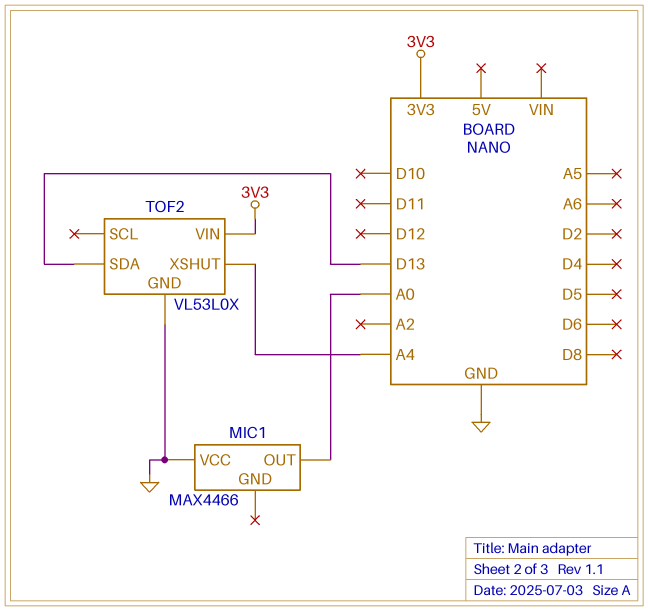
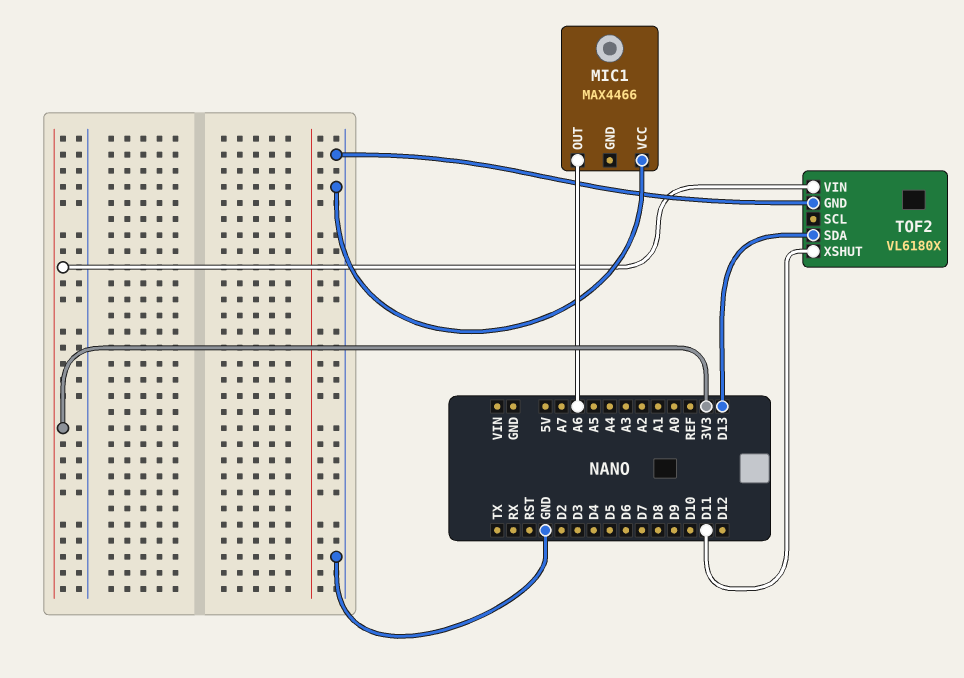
MIC1 pin OUT: A0 -> A6
TOF2: VL53L0X -> VL6180X
TOF2 pin XSHUT: A4 -> D11

